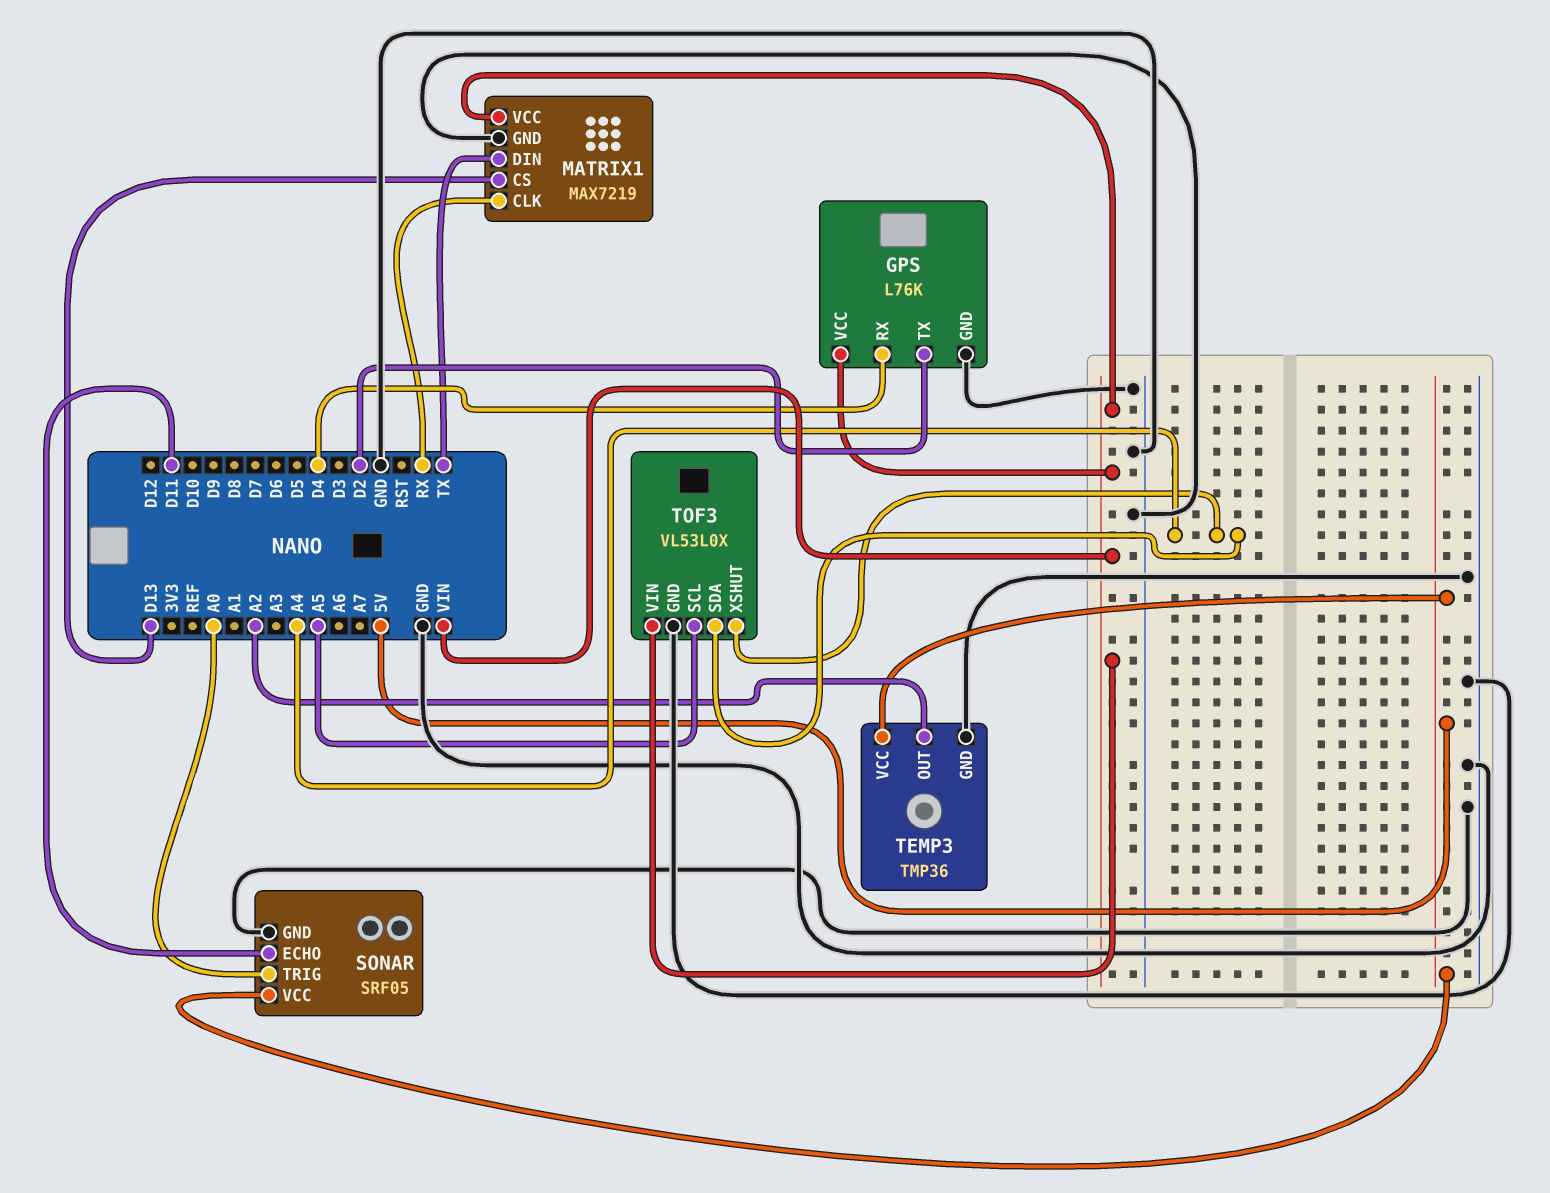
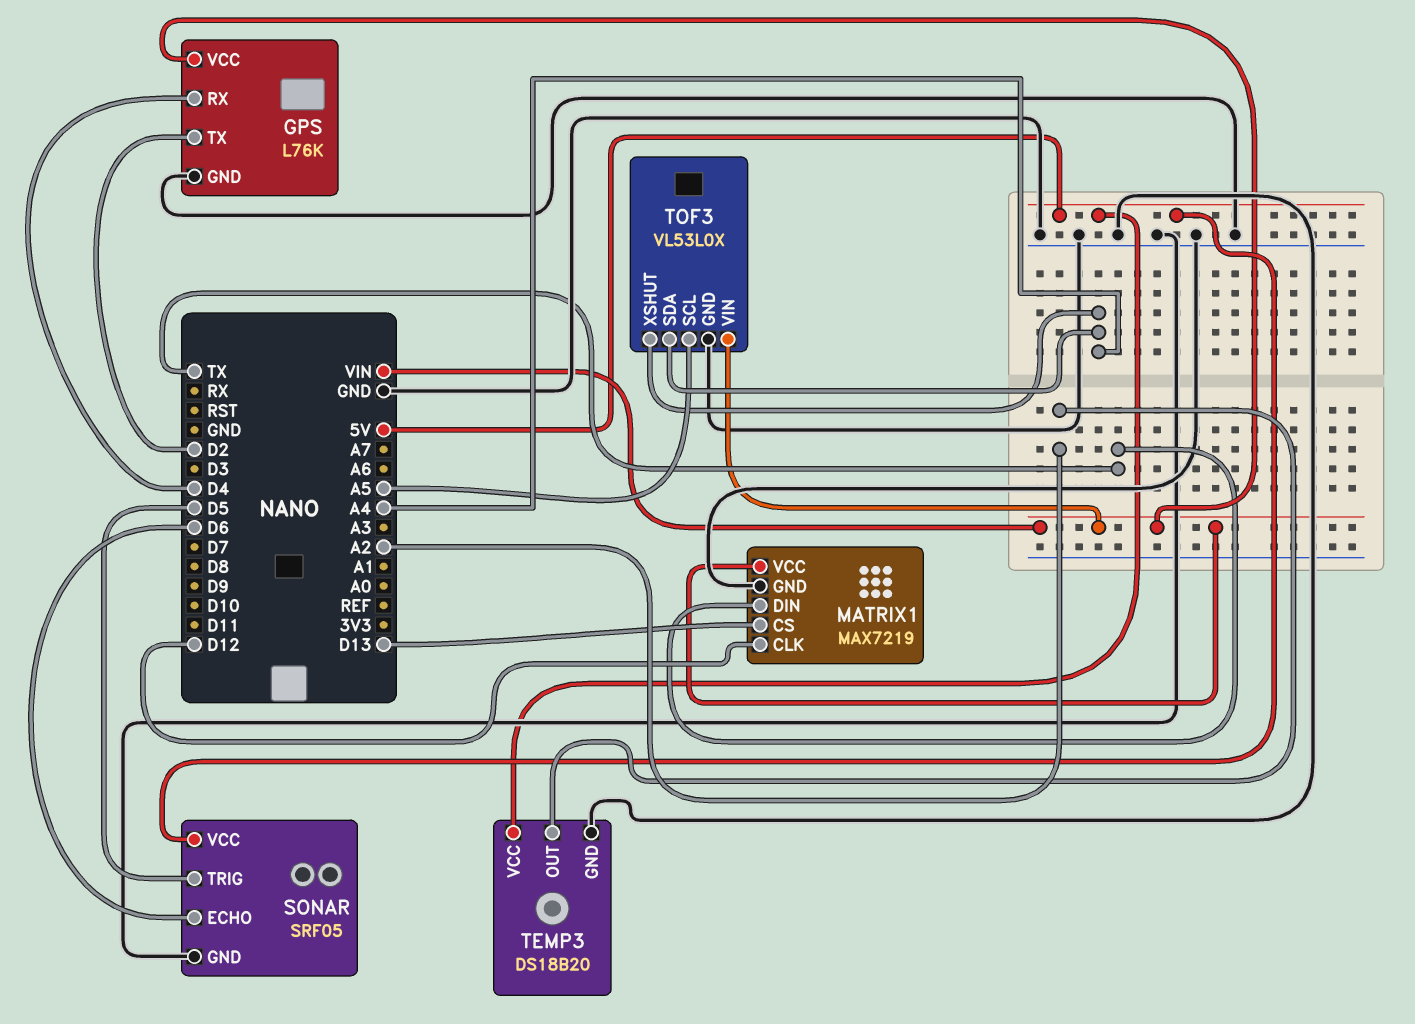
MATRIX1 pin CLK: RX -> D12
SONAR pin ECHO: D11 -> D6
SONAR pin TRIG: A0 -> D5
TEMP3: TMP36 -> DS18B20

